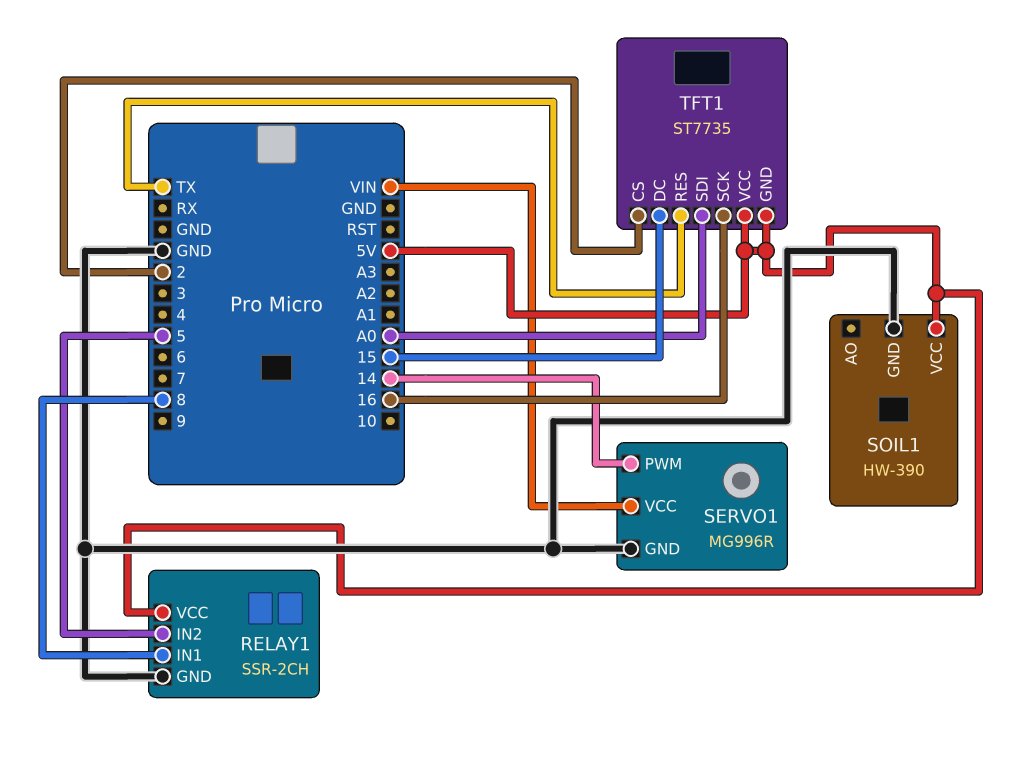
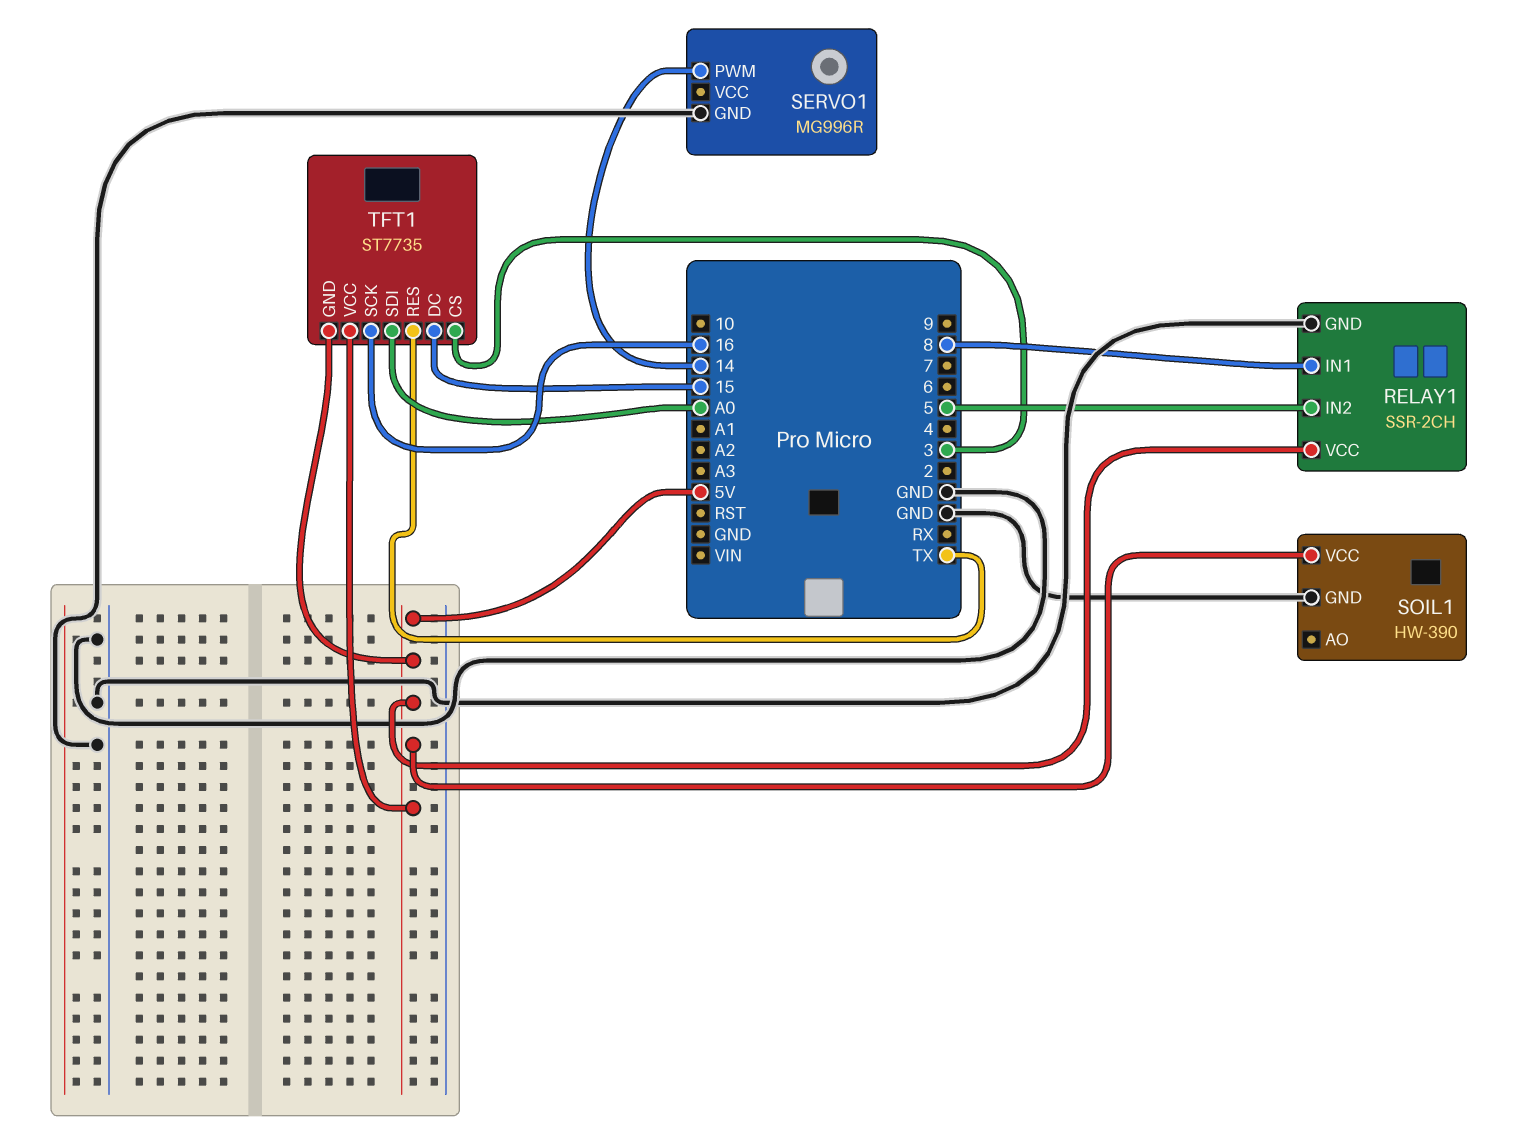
SERVO1 pin VCC: VIN -> none
TFT1 pin CS: 2 -> 3

